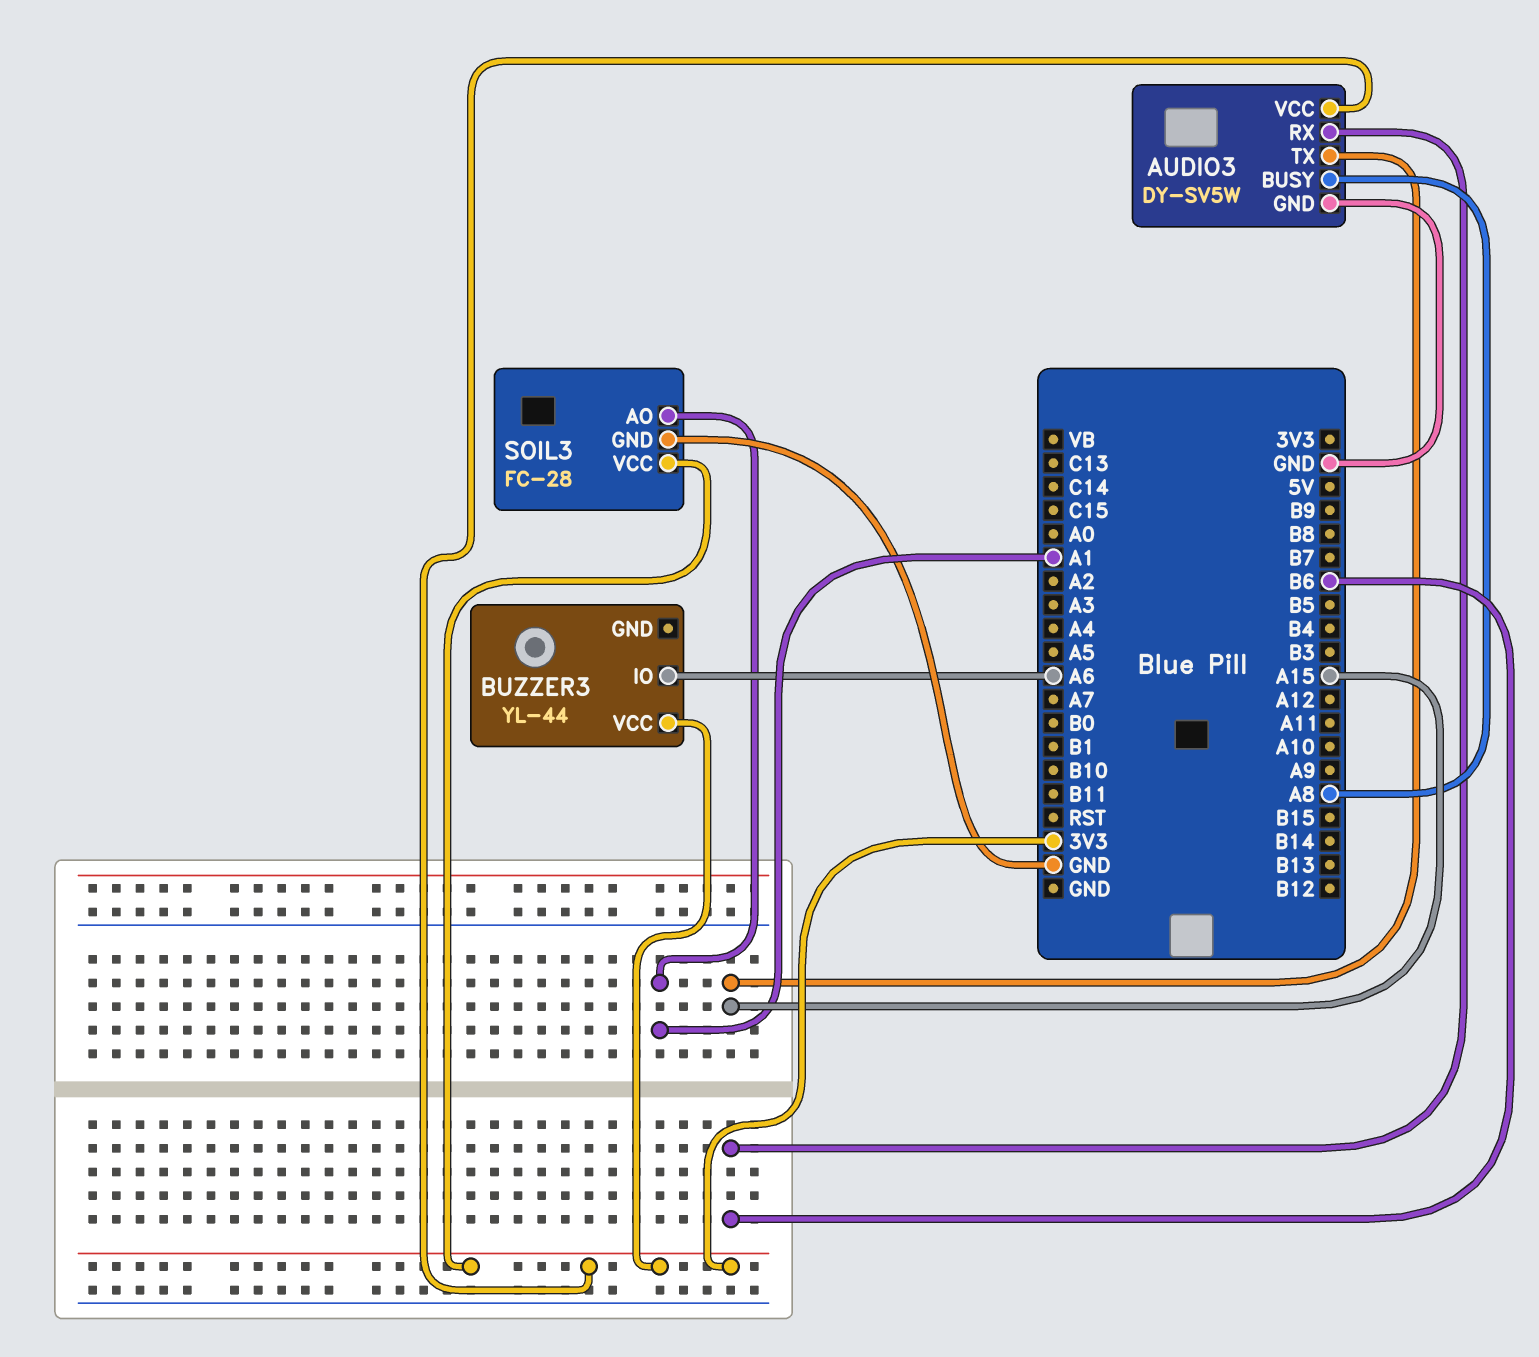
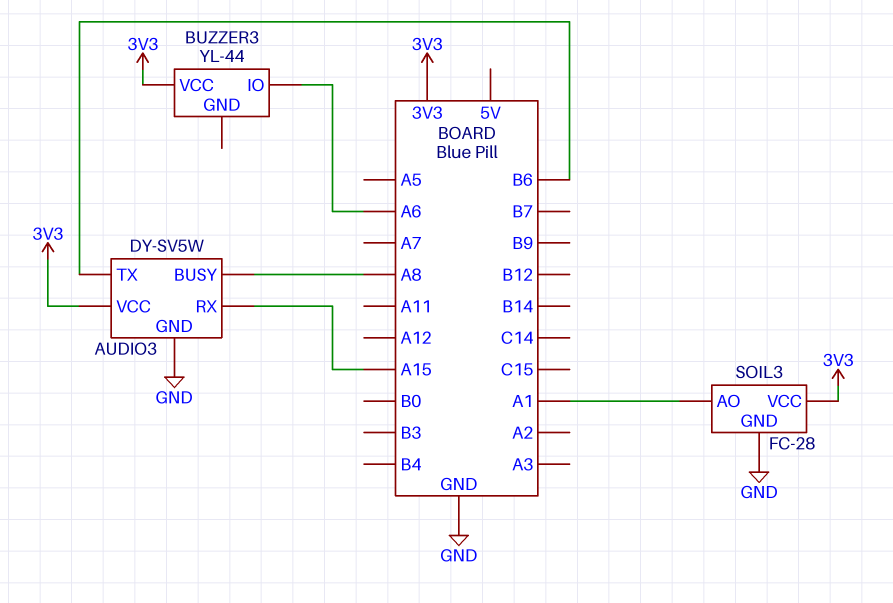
AUDIO3 pin RX: B6 -> A15
AUDIO3 pin TX: A15 -> B6

